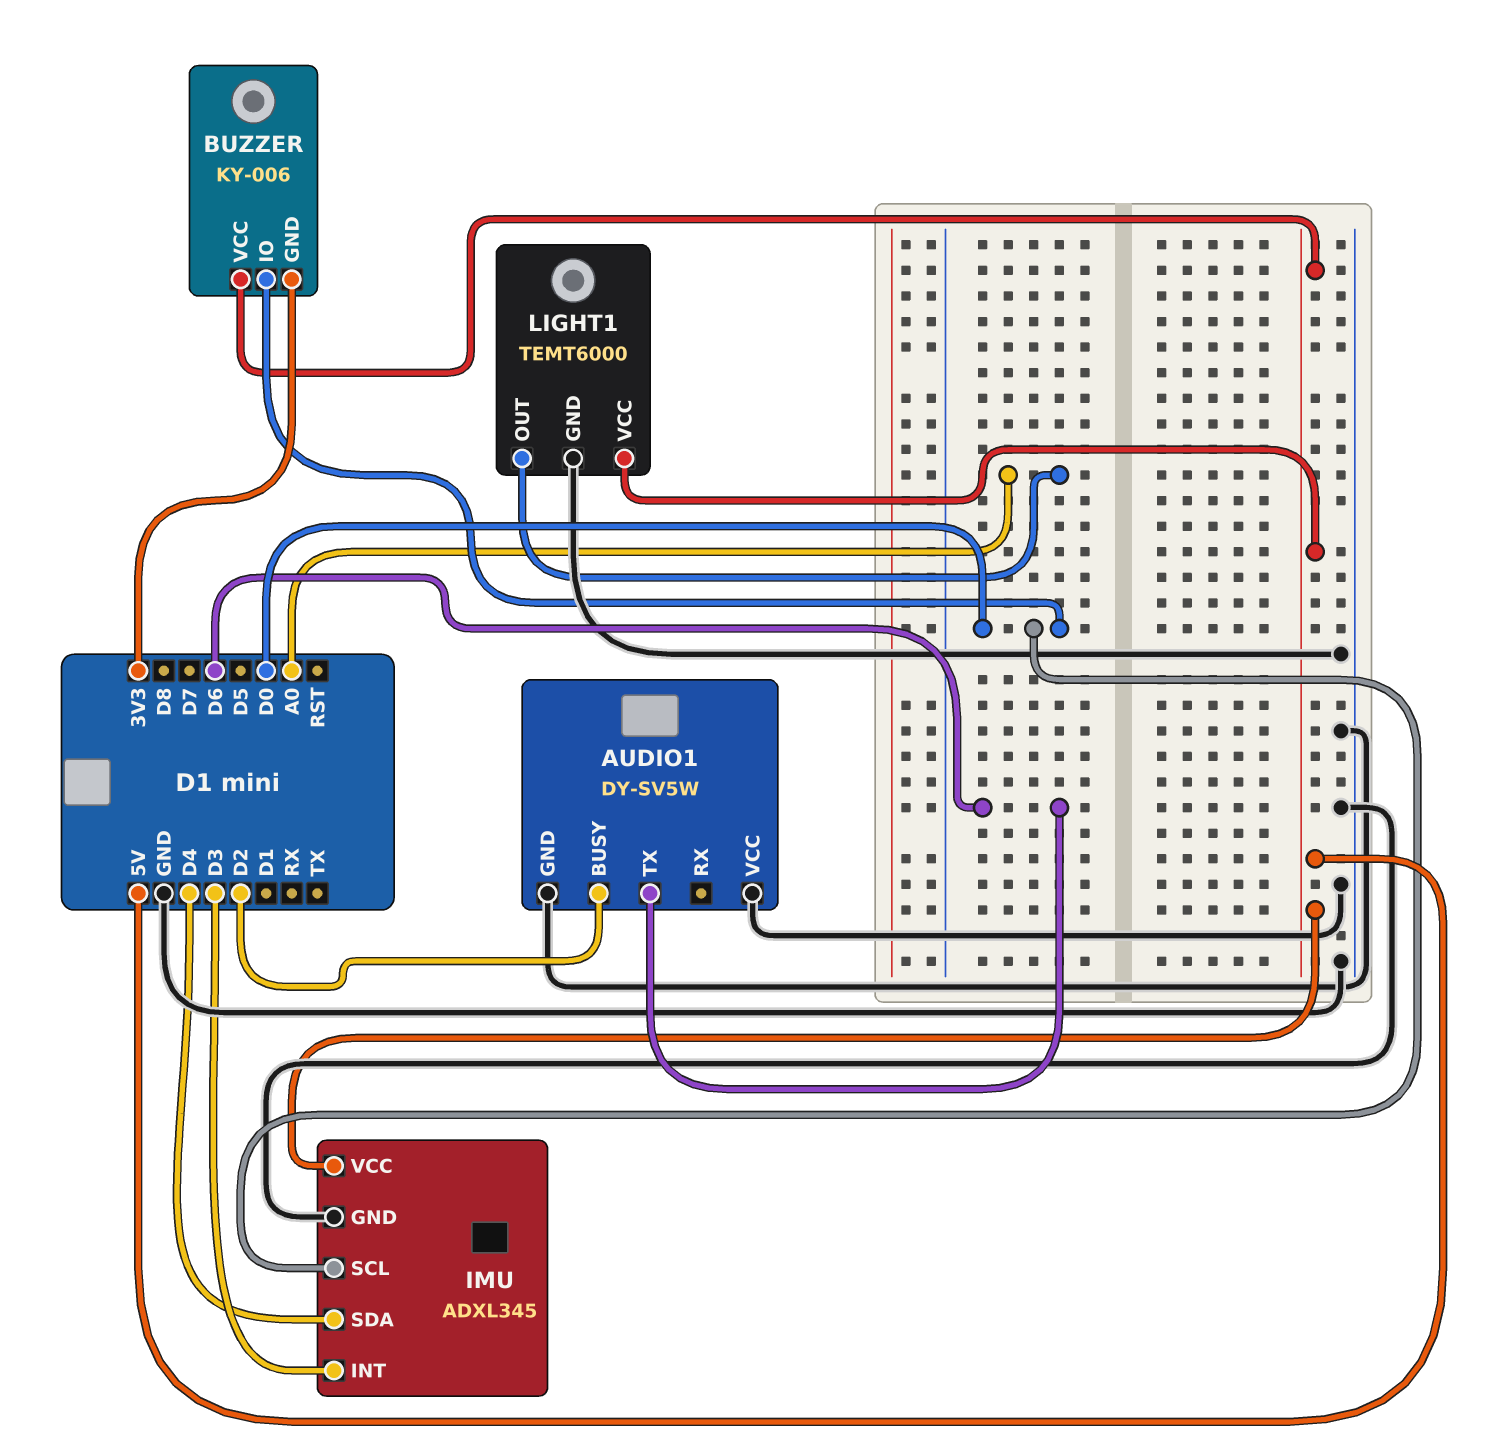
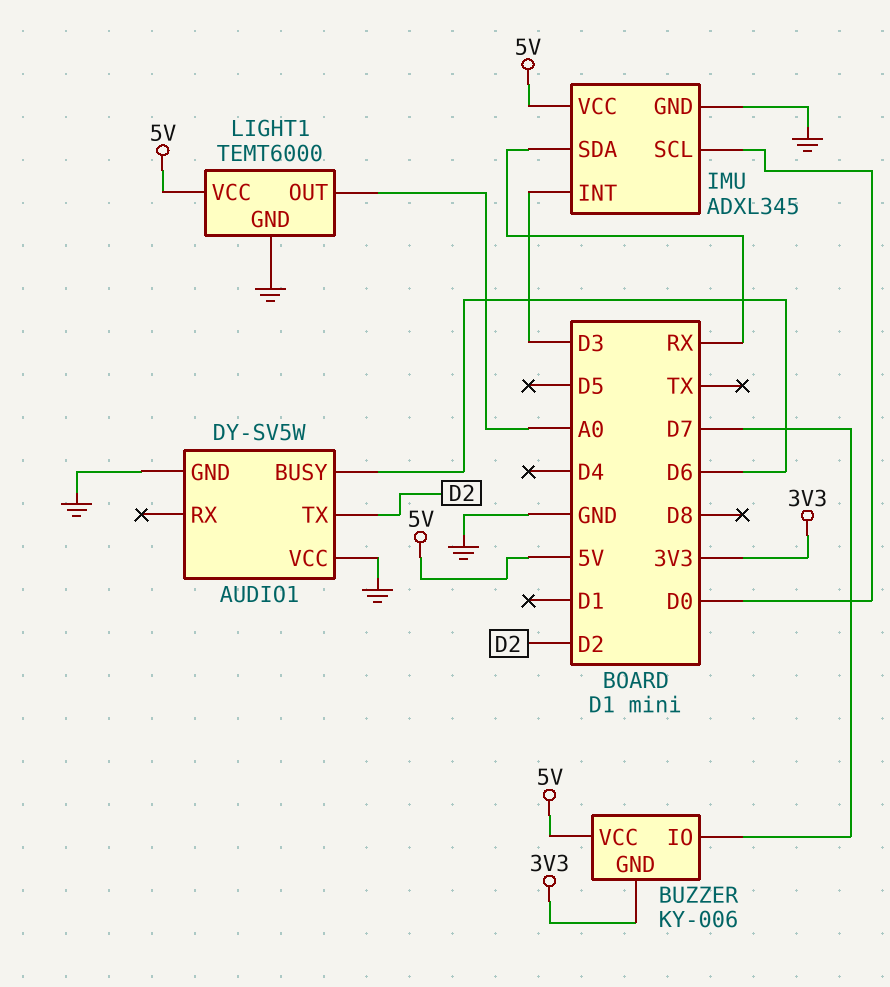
AUDIO1 pin BUSY: D2 -> D6
AUDIO1 pin TX: D6 -> D2
BUZZER pin IO: D0 -> D7
IMU pin SDA: D4 -> RX

